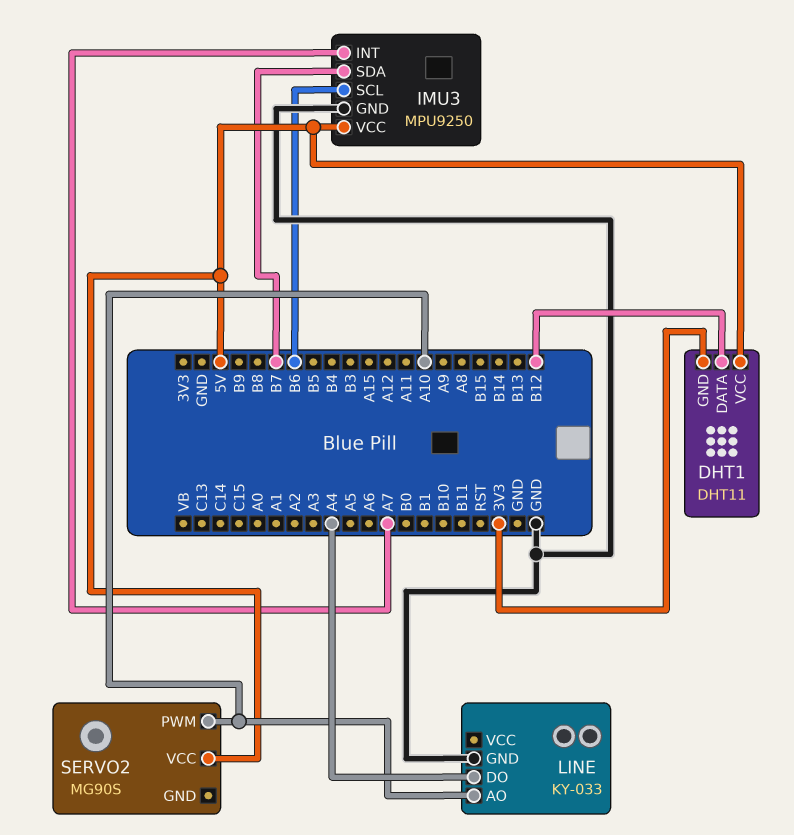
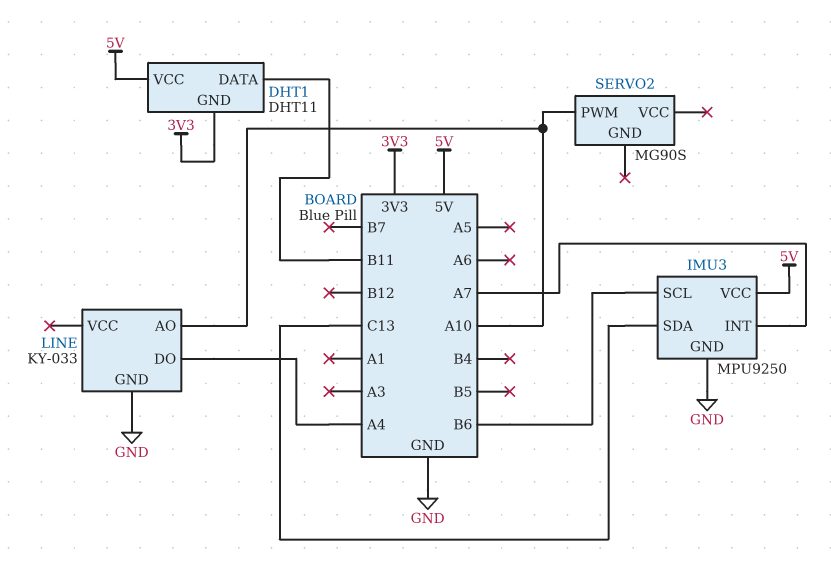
DHT1 pin DATA: B12 -> B11
IMU3 pin SDA: B7 -> C13
SERVO2 pin VCC: 5V -> none

